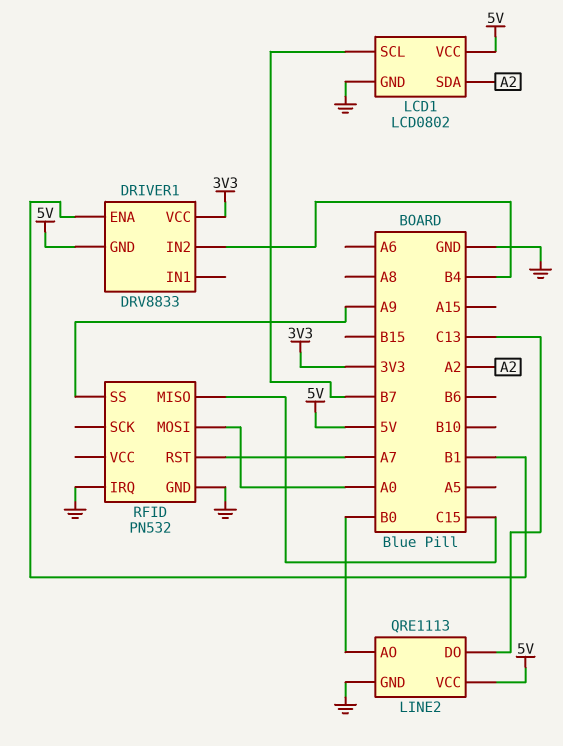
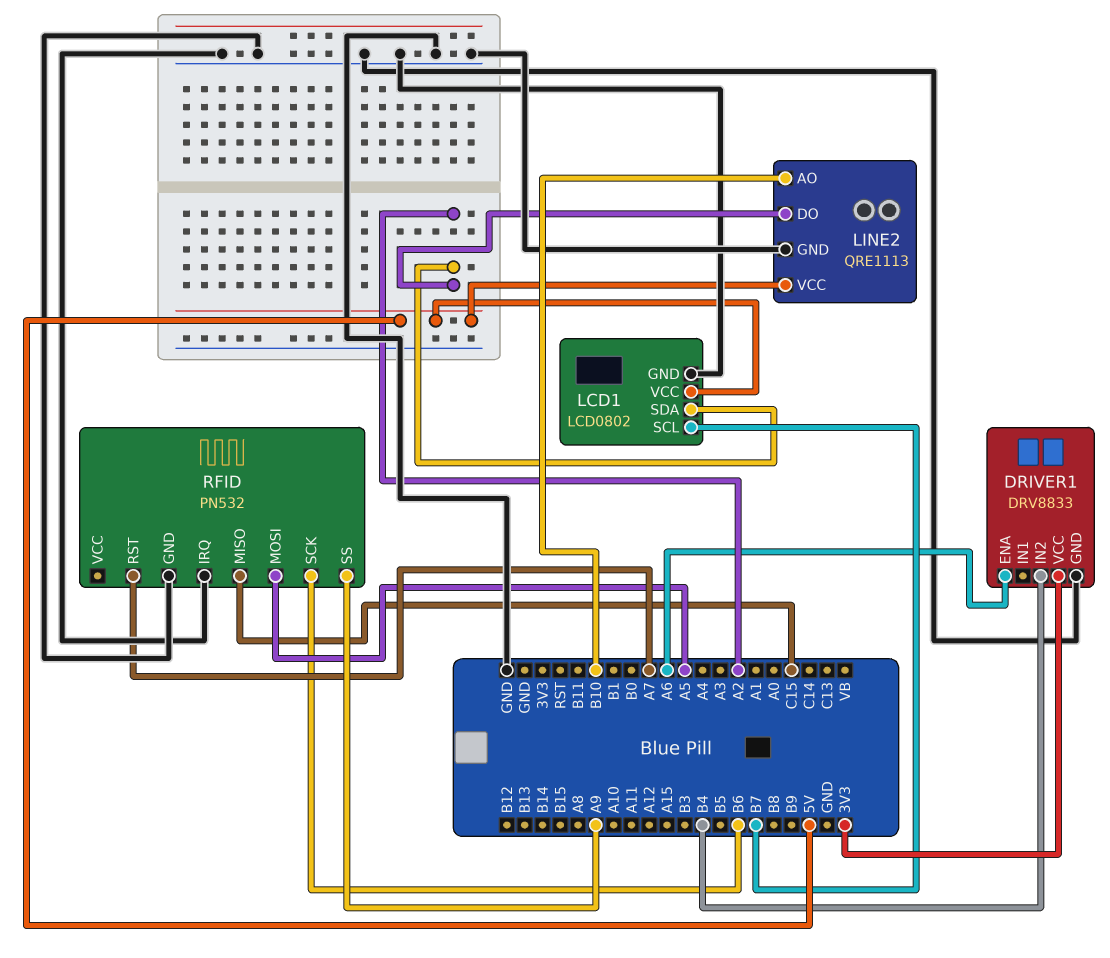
DRIVER1 pin ENA: B1 -> A6
DRIVER1 pin GND: 5V -> GND
LINE2 pin AO: B0 -> B10
LINE2 pin DO: C13 -> A2
RFID pin MOSI: A0 -> A5
RFID pin SCK: none -> B6

